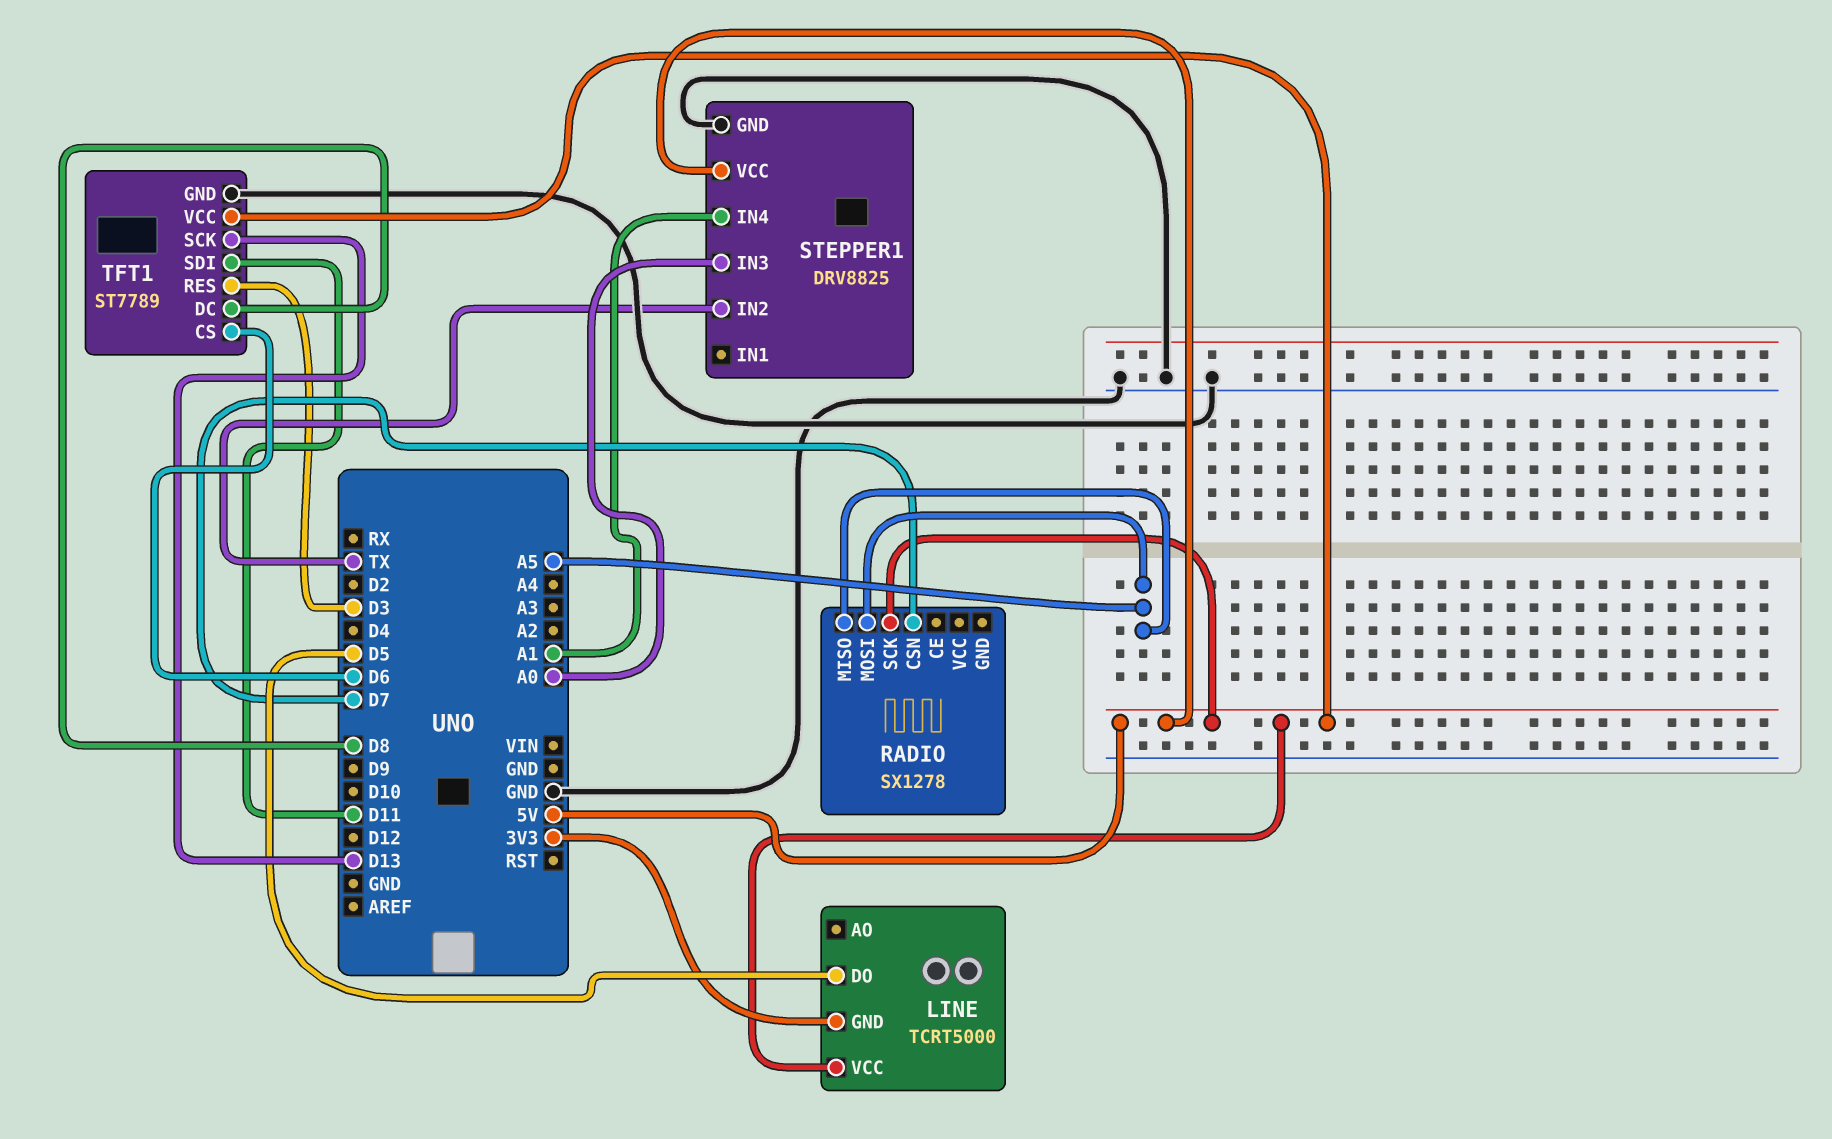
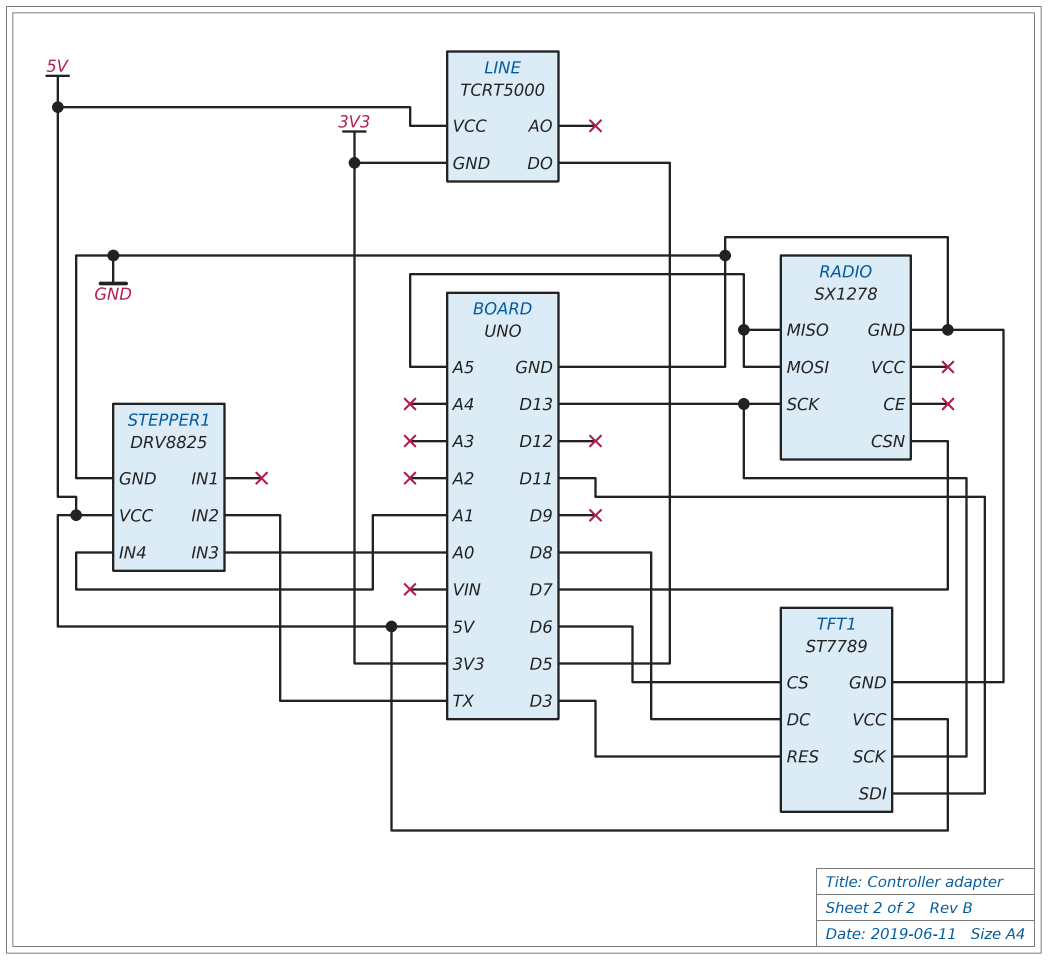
RADIO pin GND: none -> GND
RADIO pin SCK: 5V -> D13

